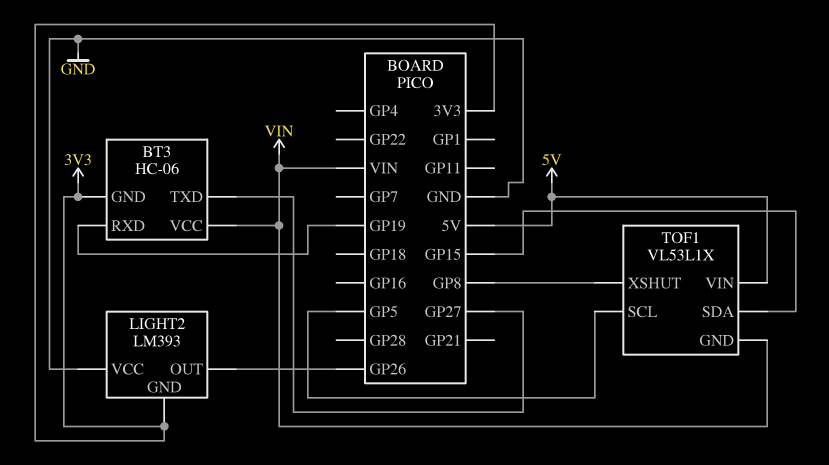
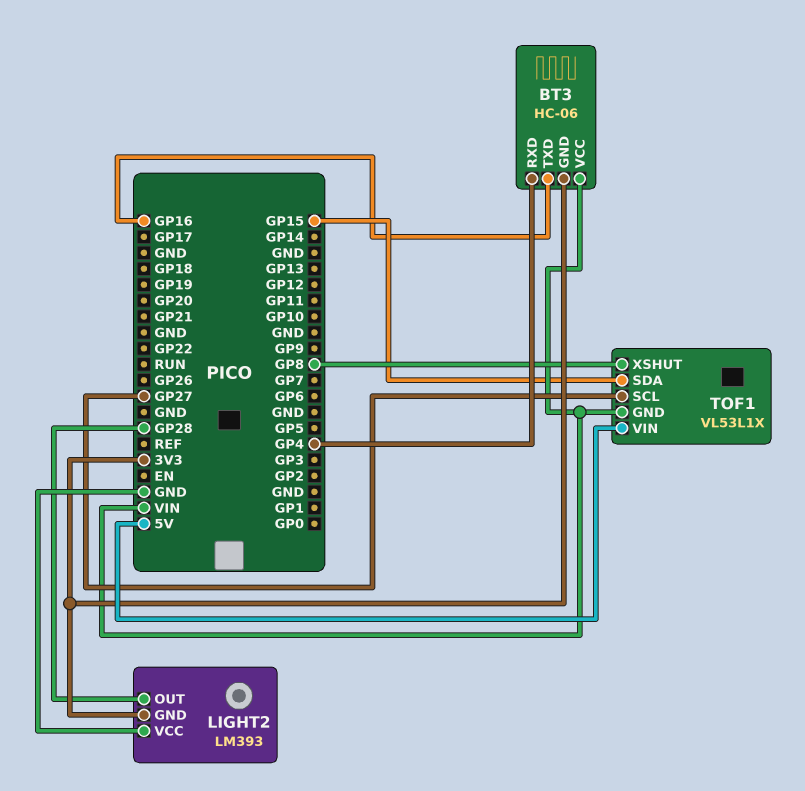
BT3 pin RXD: GP19 -> GP4
BT3 pin TXD: GP27 -> GP16
LIGHT2 pin OUT: GP26 -> GP28
TOF1 pin SCL: GP5 -> GP27

